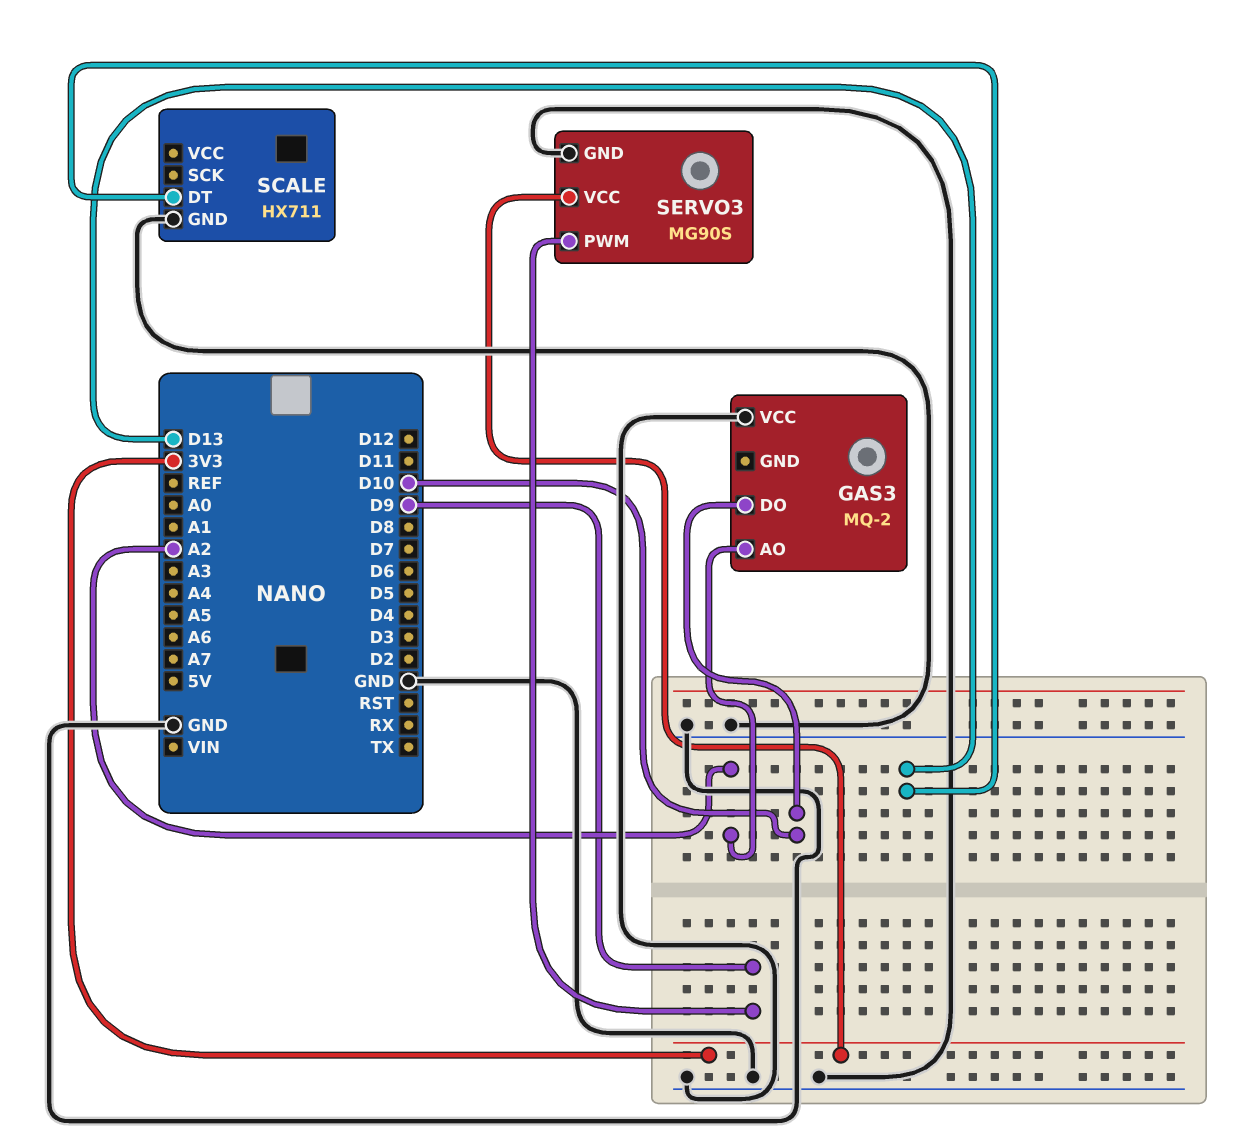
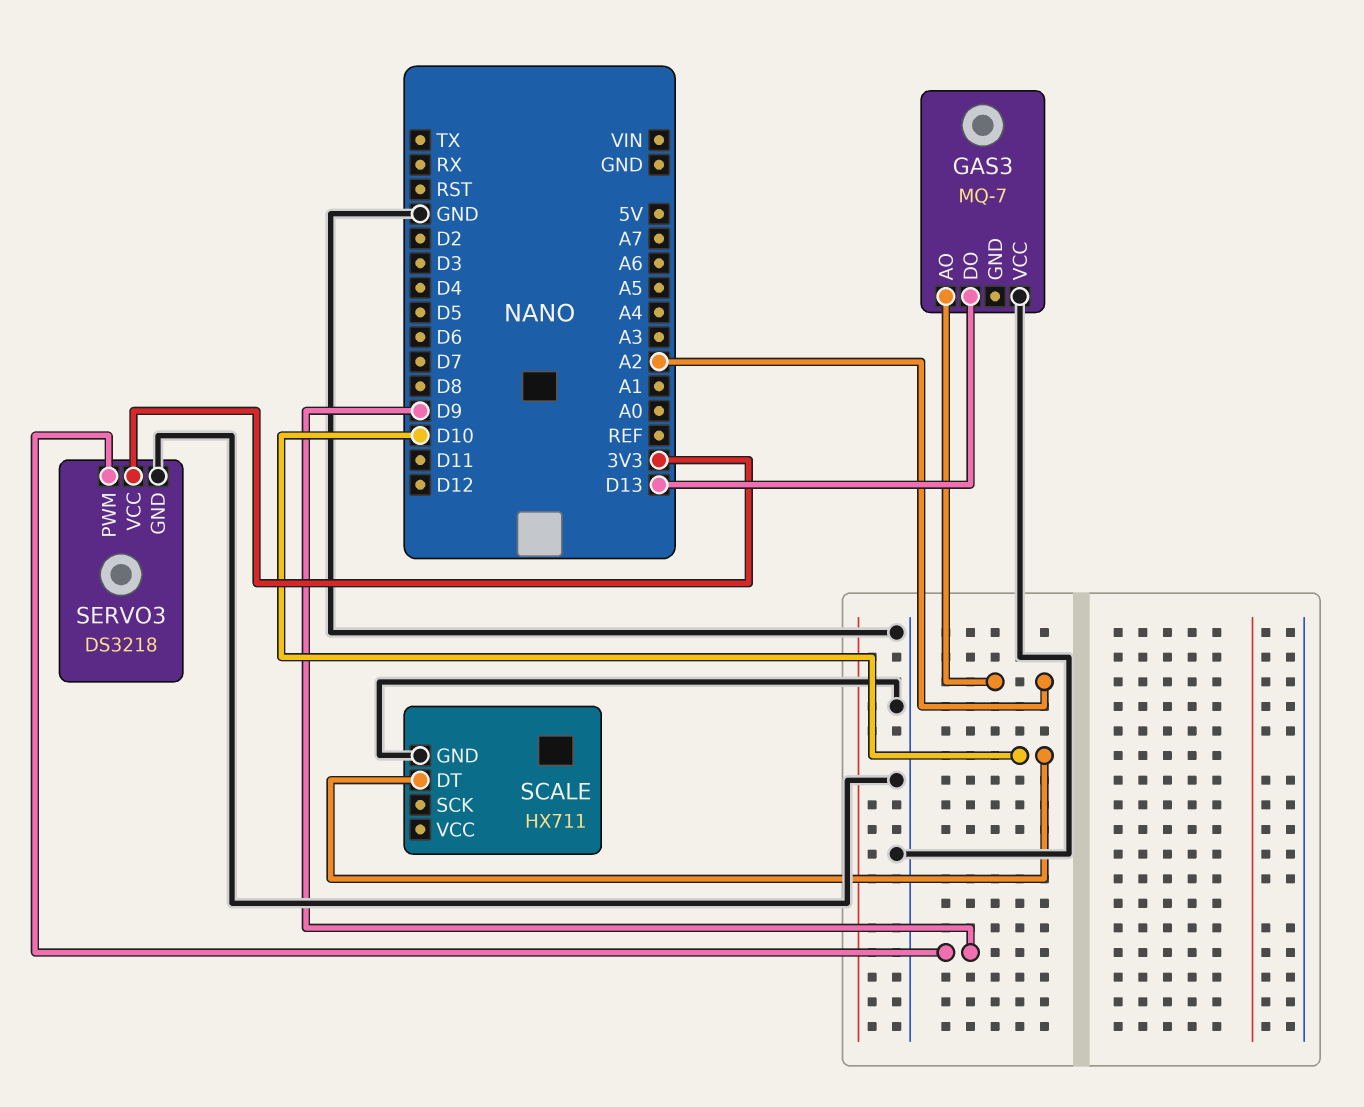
GAS3: MQ-2 -> MQ-7
GAS3 pin DO: D10 -> D13
SCALE pin DT: D13 -> D10
SERVO3: MG90S -> DS3218

